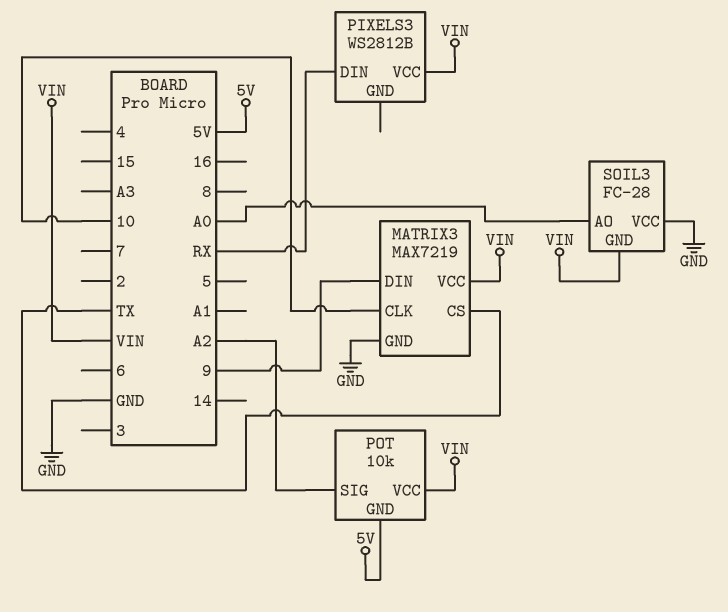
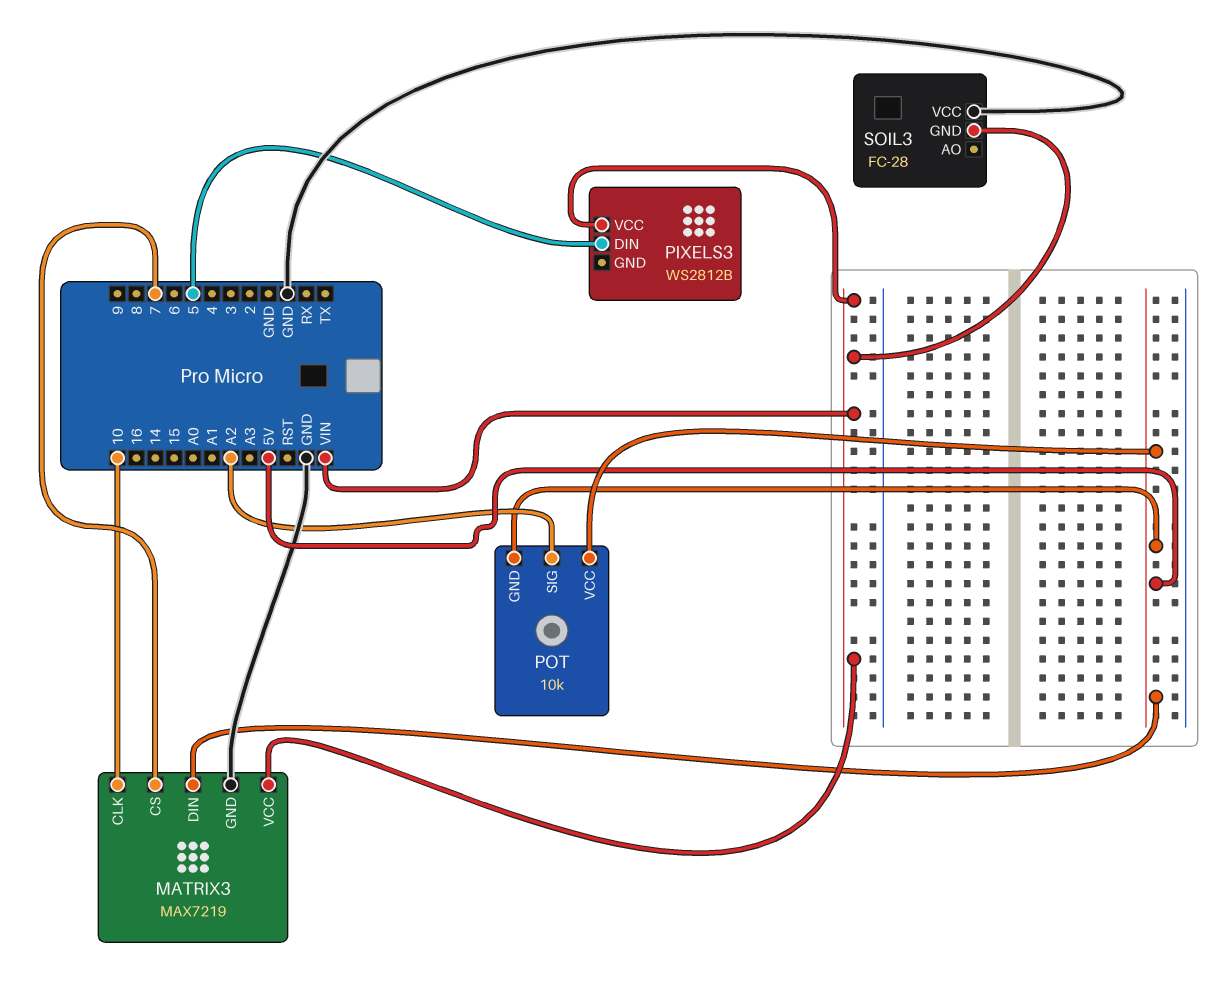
MATRIX3 pin CS: TX -> 7
MATRIX3 pin DIN: 9 -> 5V
PIXELS3 pin DIN: RX -> 5
POT pin VCC: VIN -> 5V
SOIL3 pin AO: A0 -> none

